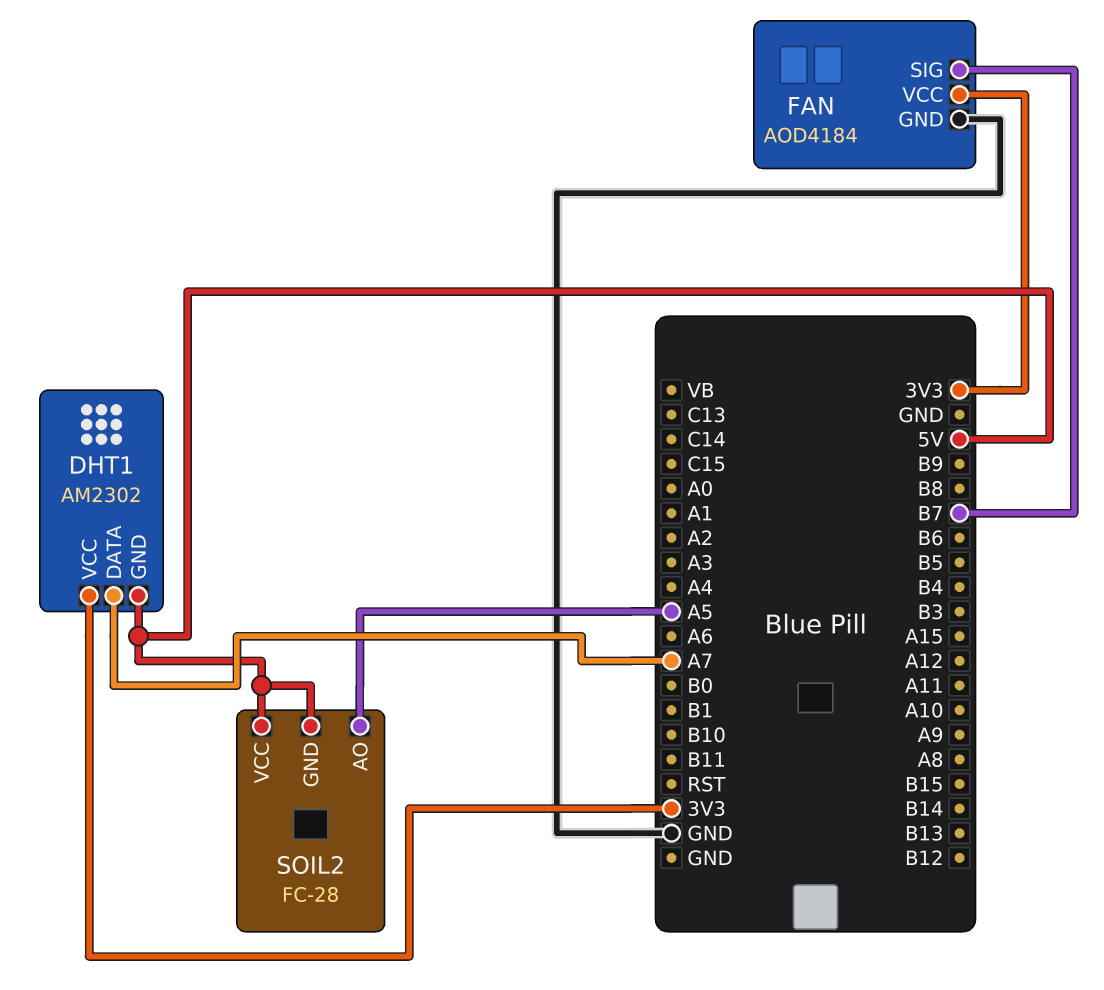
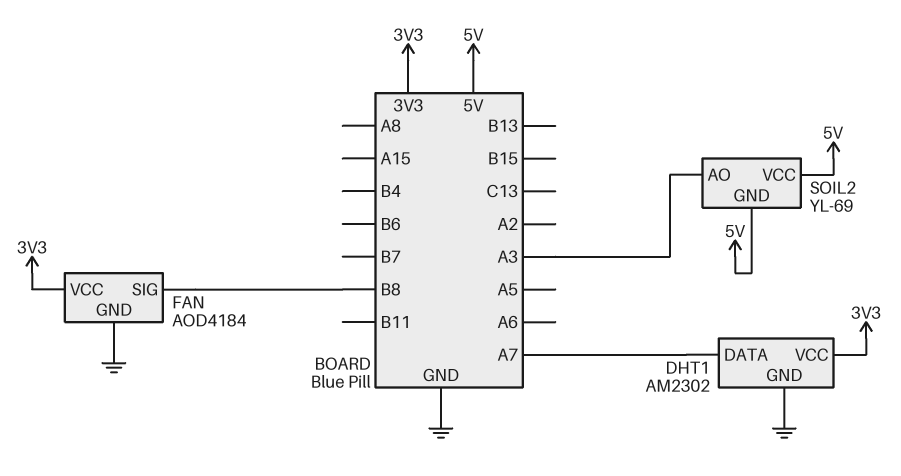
DHT1 pin GND: 5V -> GND
FAN pin SIG: B7 -> B8
SOIL2: FC-28 -> YL-69
SOIL2 pin AO: A5 -> A3

